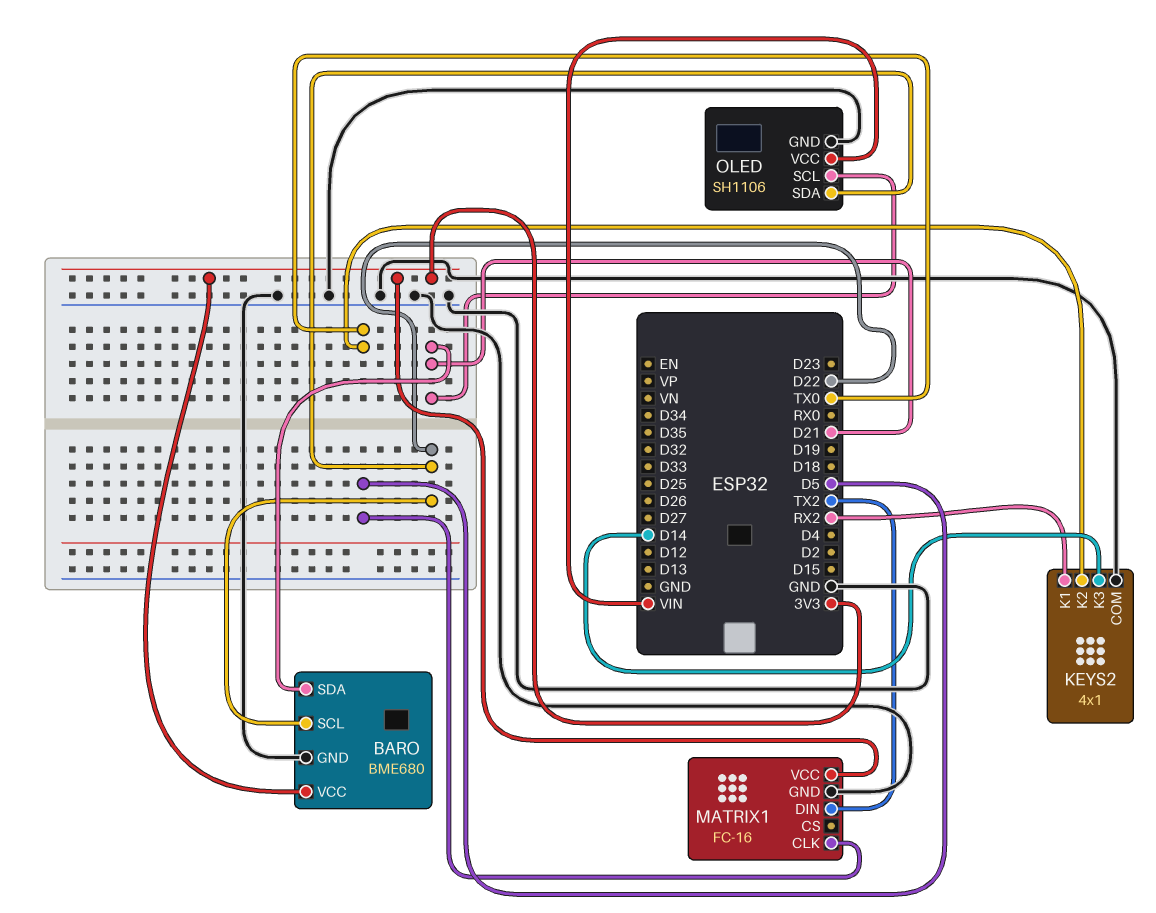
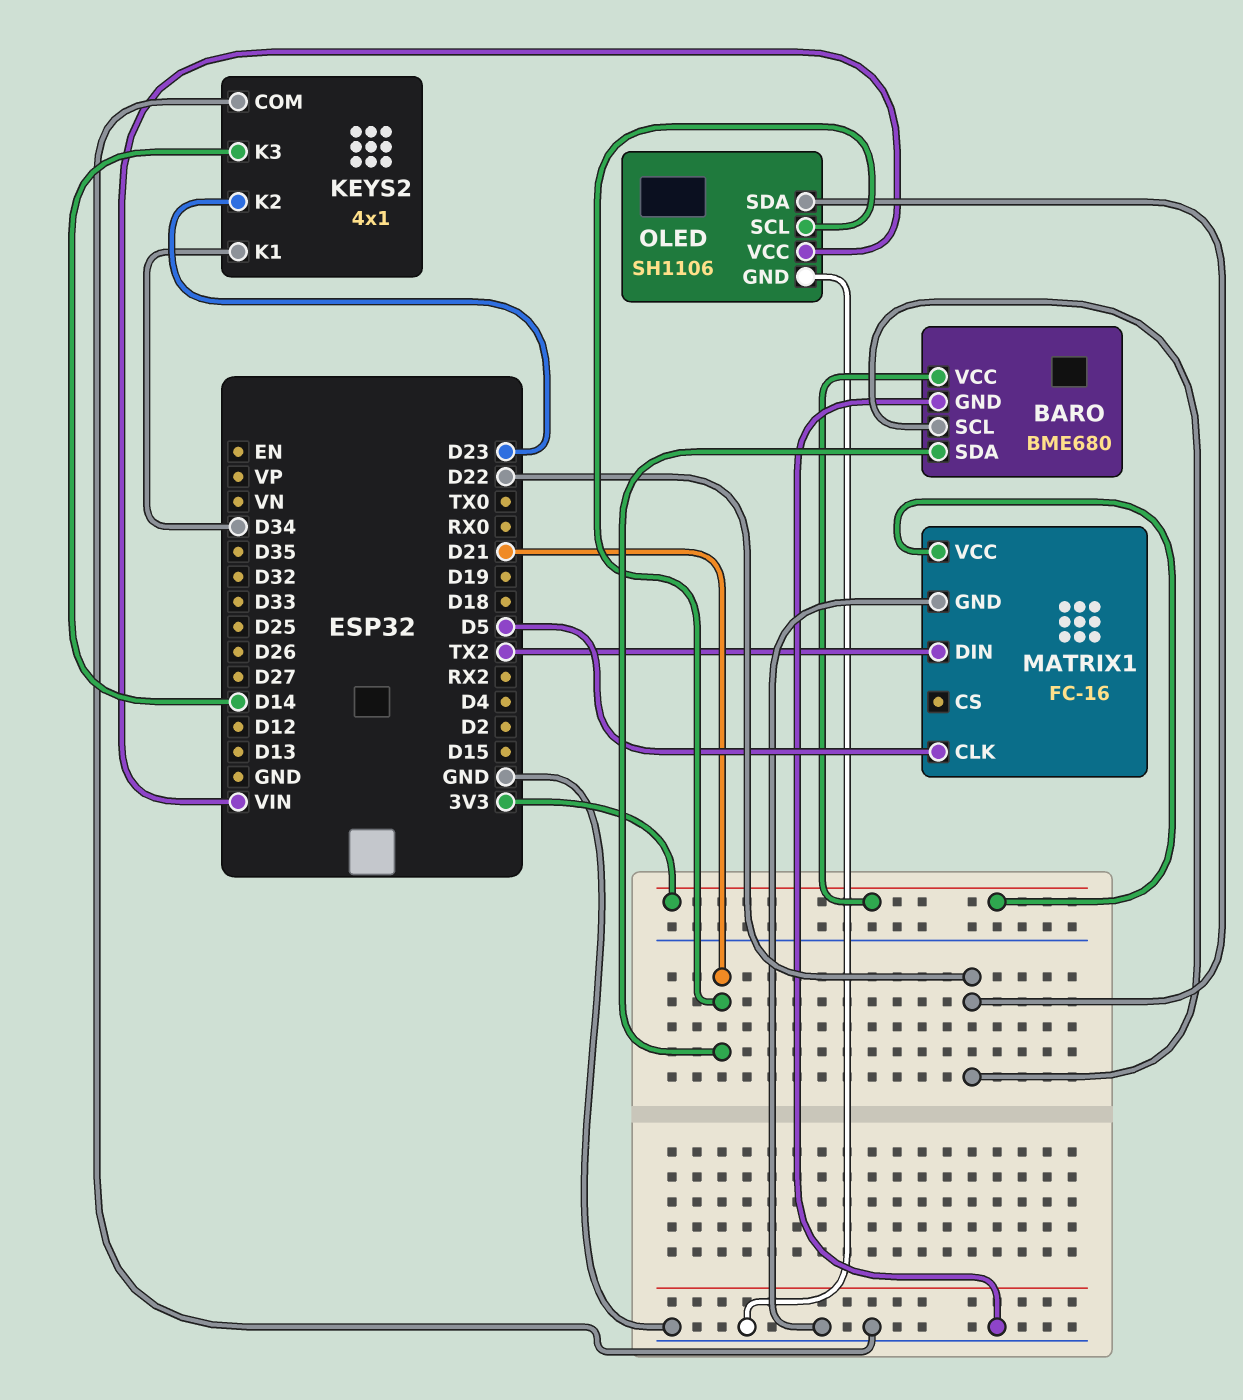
KEYS2 pin K1: RX2 -> D34
KEYS2 pin K2: TX0 -> D23

